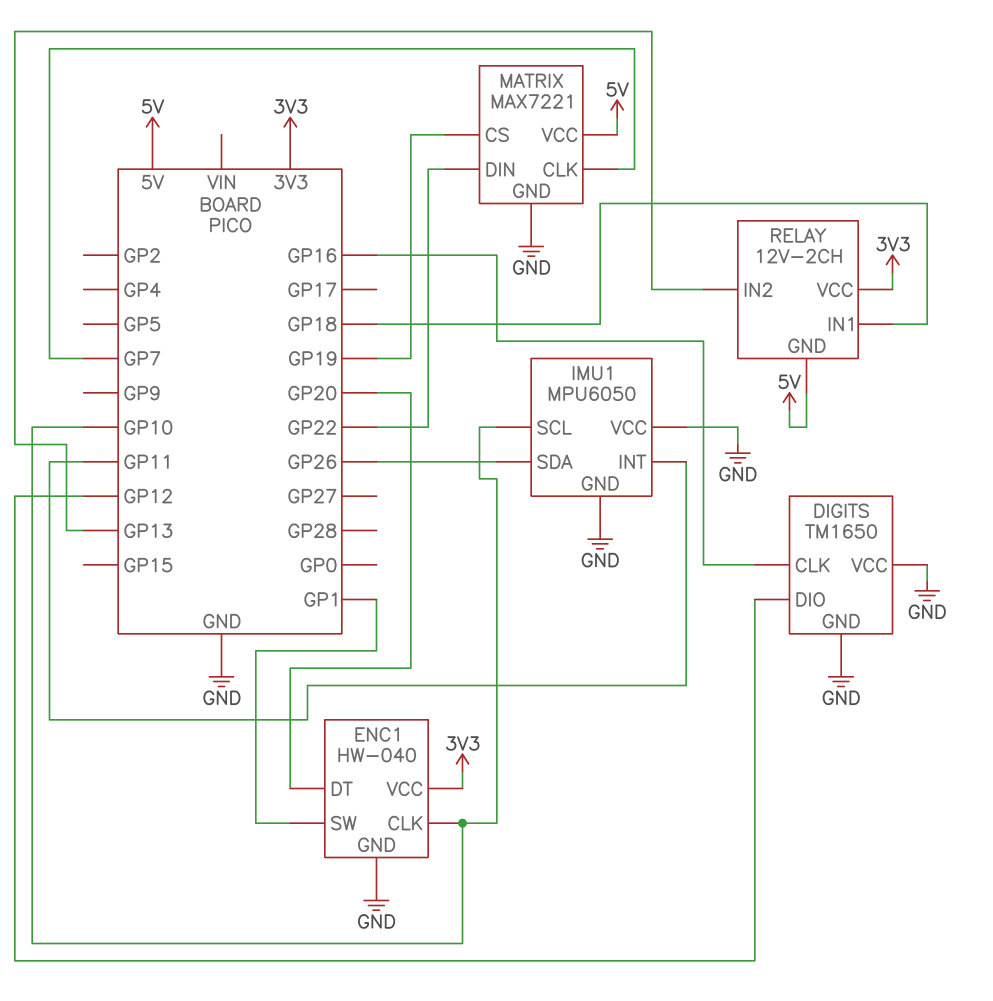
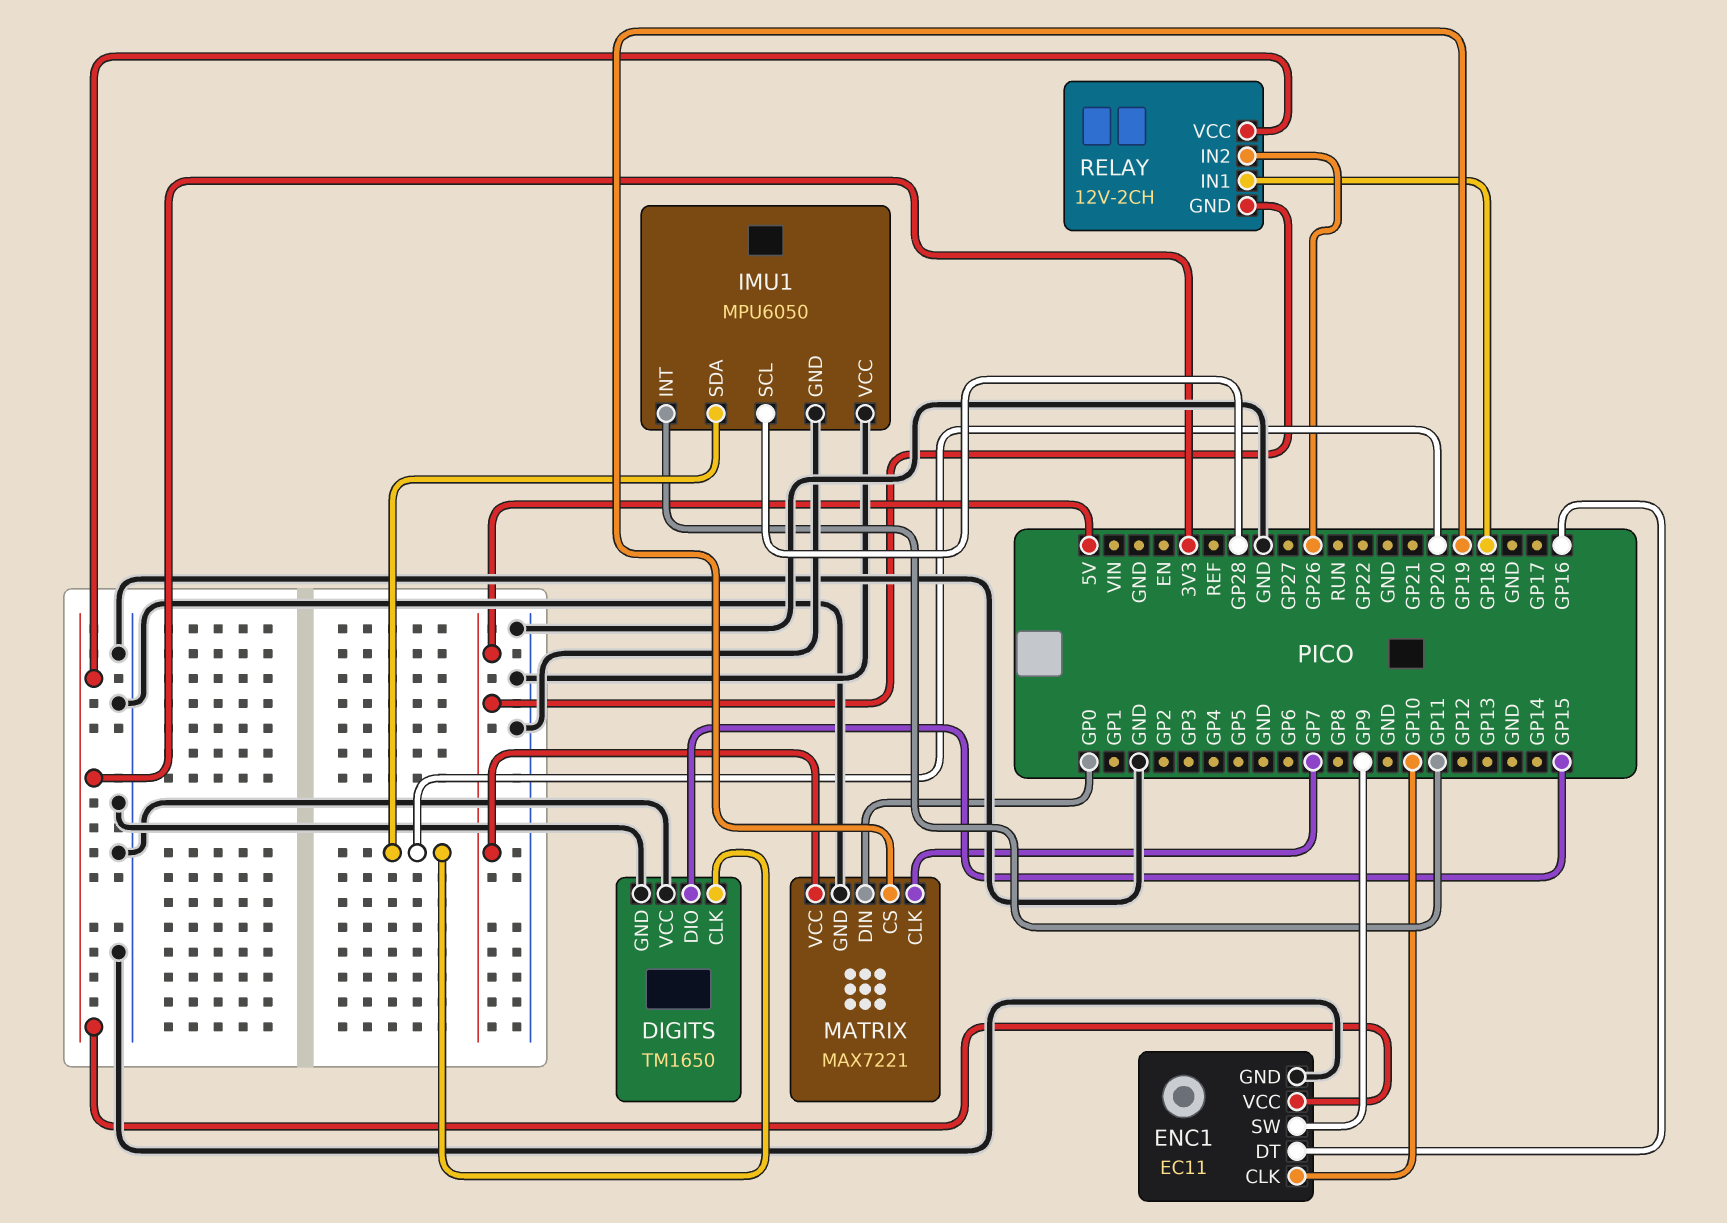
DIGITS pin CLK: GP16 -> GP20
DIGITS pin DIO: GP12 -> GP15
ENC1: HW-040 -> EC11
ENC1 pin DT: GP20 -> GP16
ENC1 pin SW: GP1 -> GP9
IMU1 pin SCL: GP10 -> GP28
IMU1 pin SDA: GP26 -> GP20
MATRIX pin DIN: GP22 -> GP0
RELAY pin IN2: GP13 -> GP26

